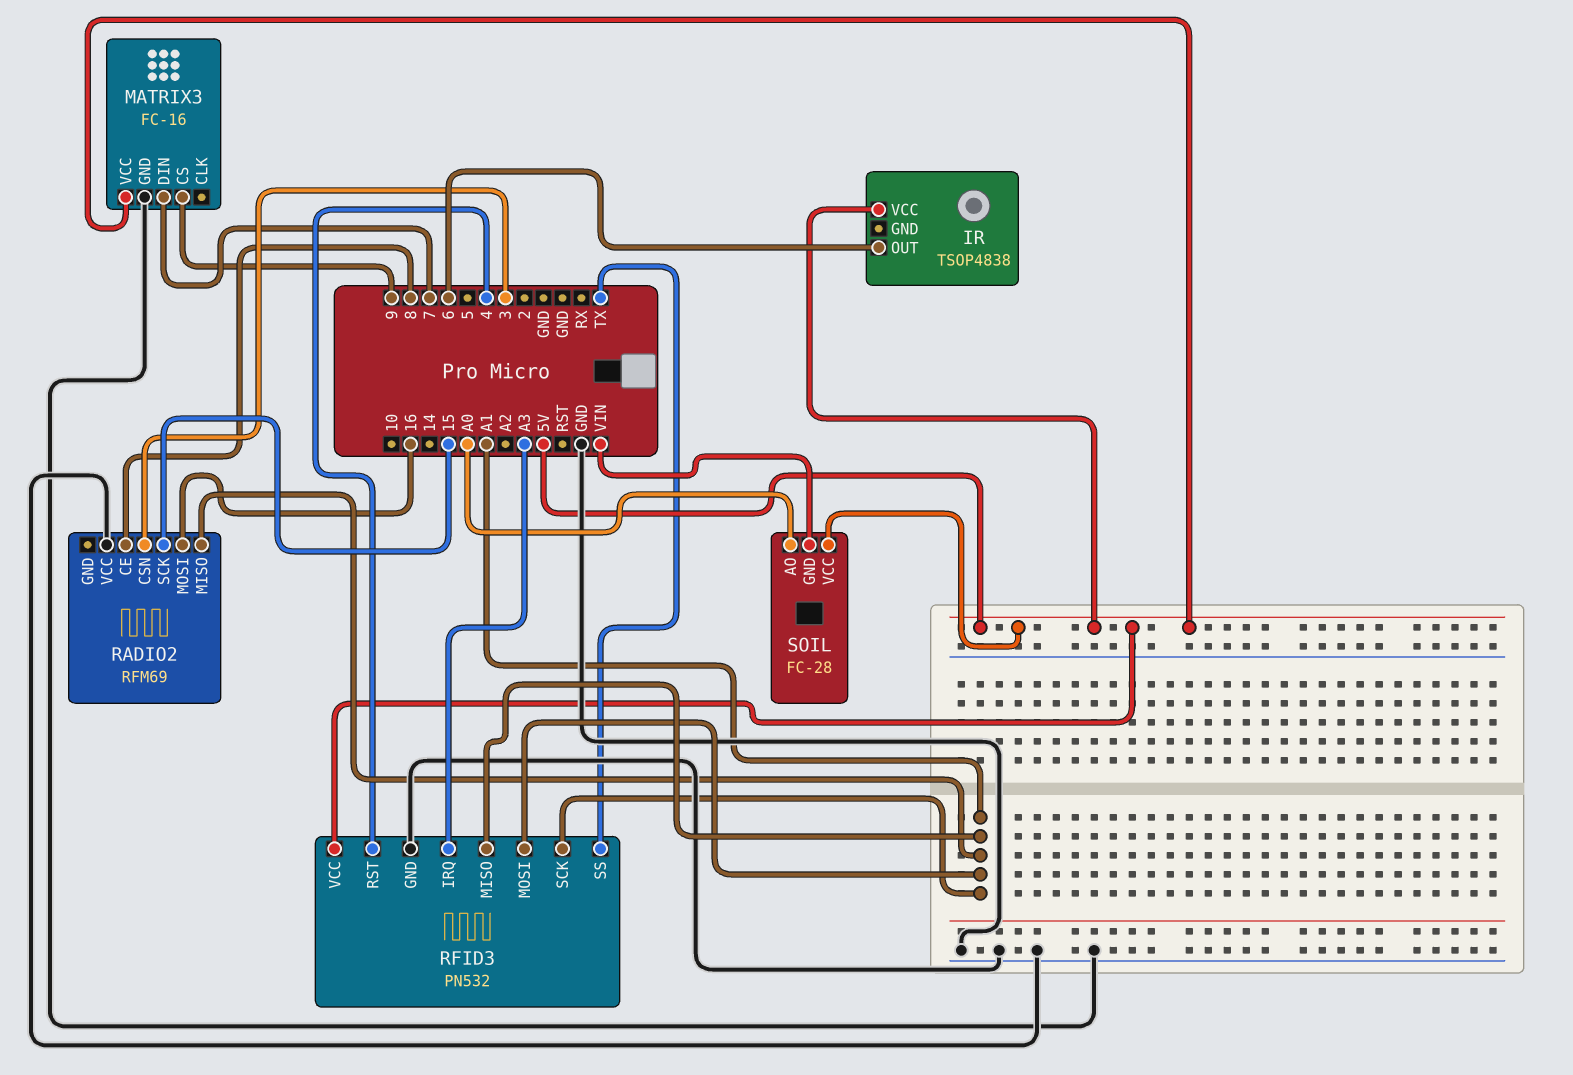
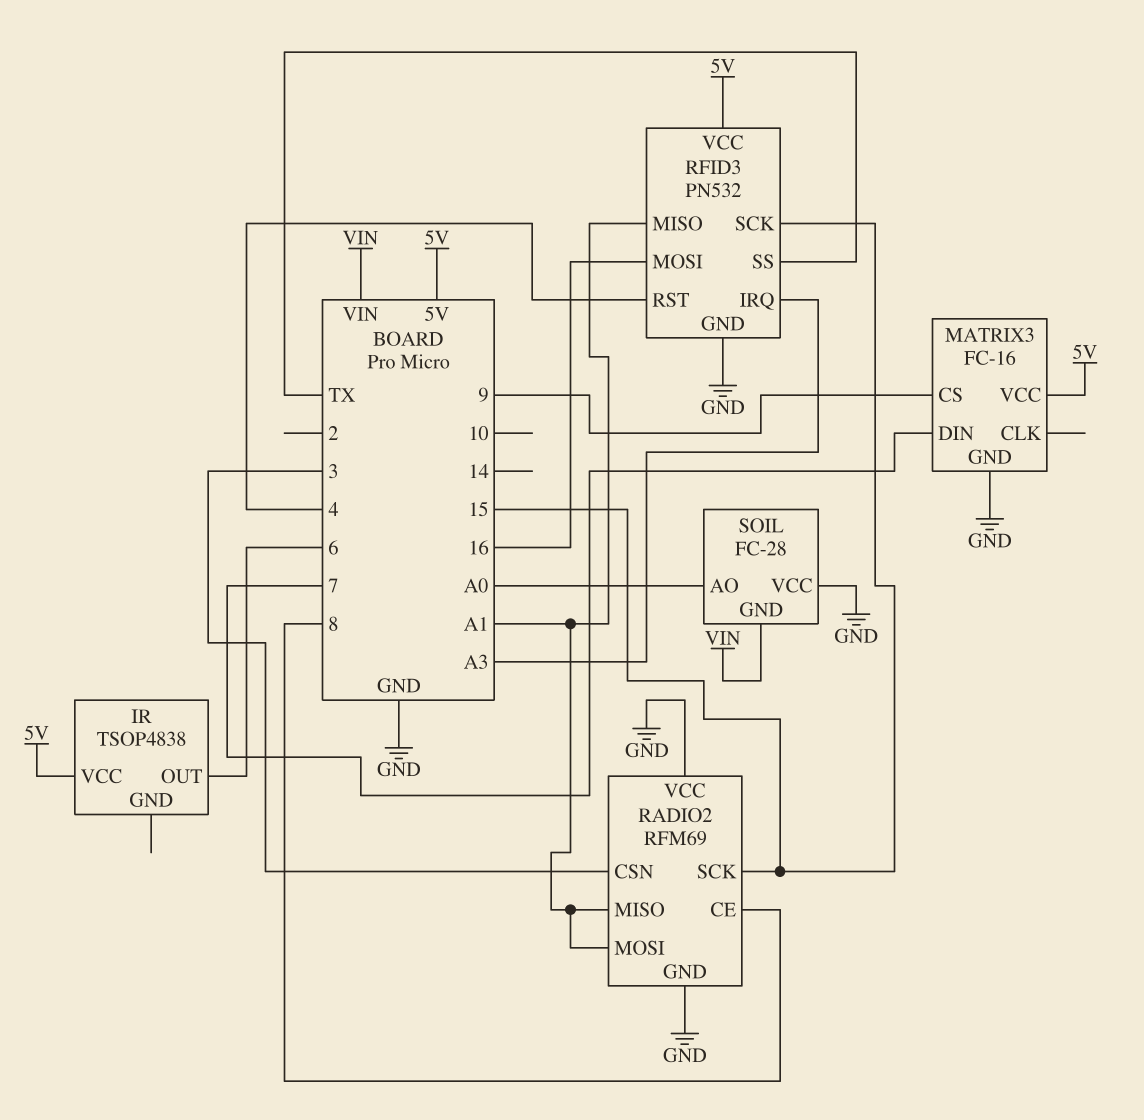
RADIO2 pin GND: none -> GND
RADIO2 pin MOSI: 16 -> A1
RFID3 pin MOSI: A1 -> 16
RFID3 pin SCK: A1 -> 15
SOIL pin VCC: 5V -> GND

